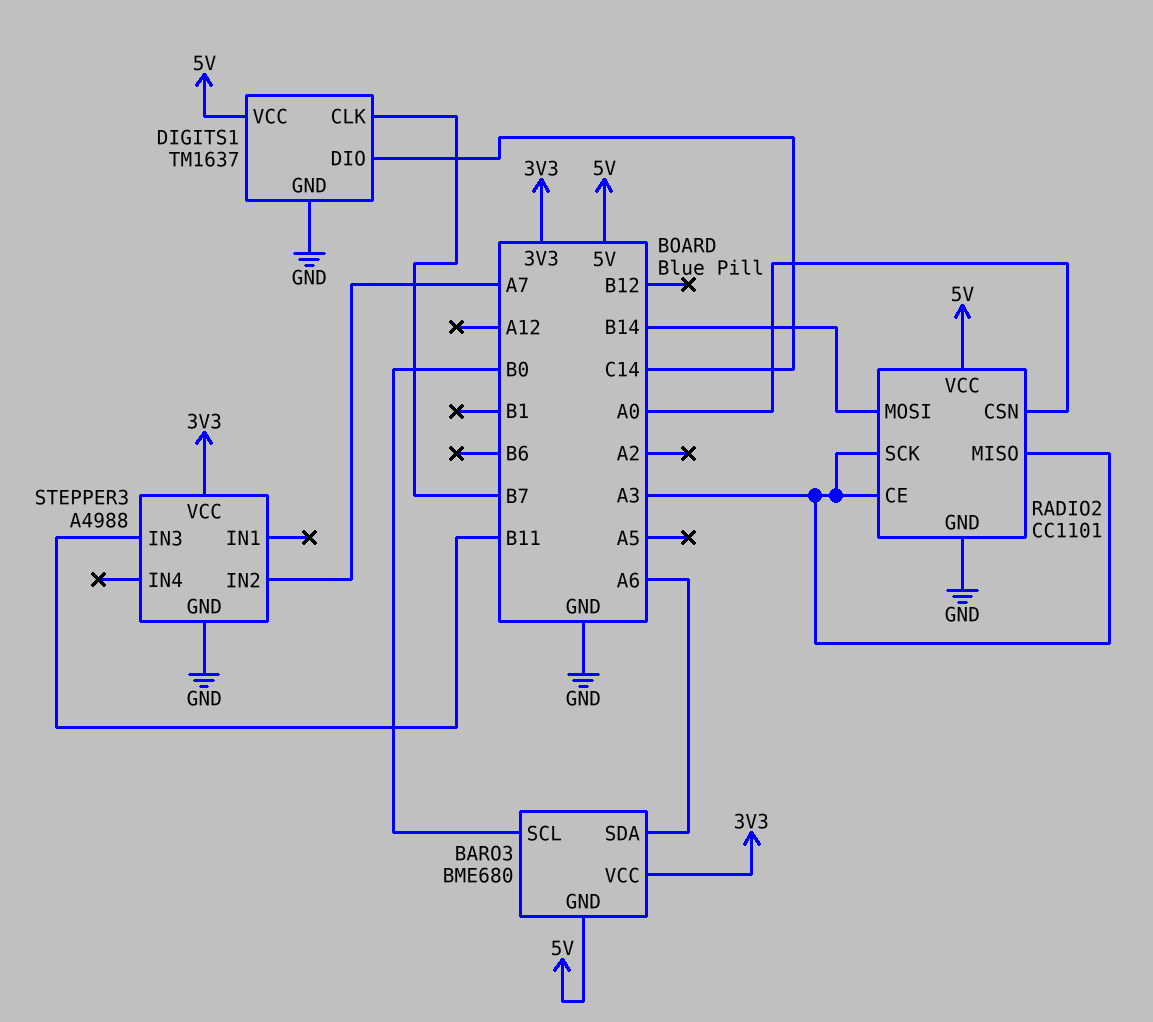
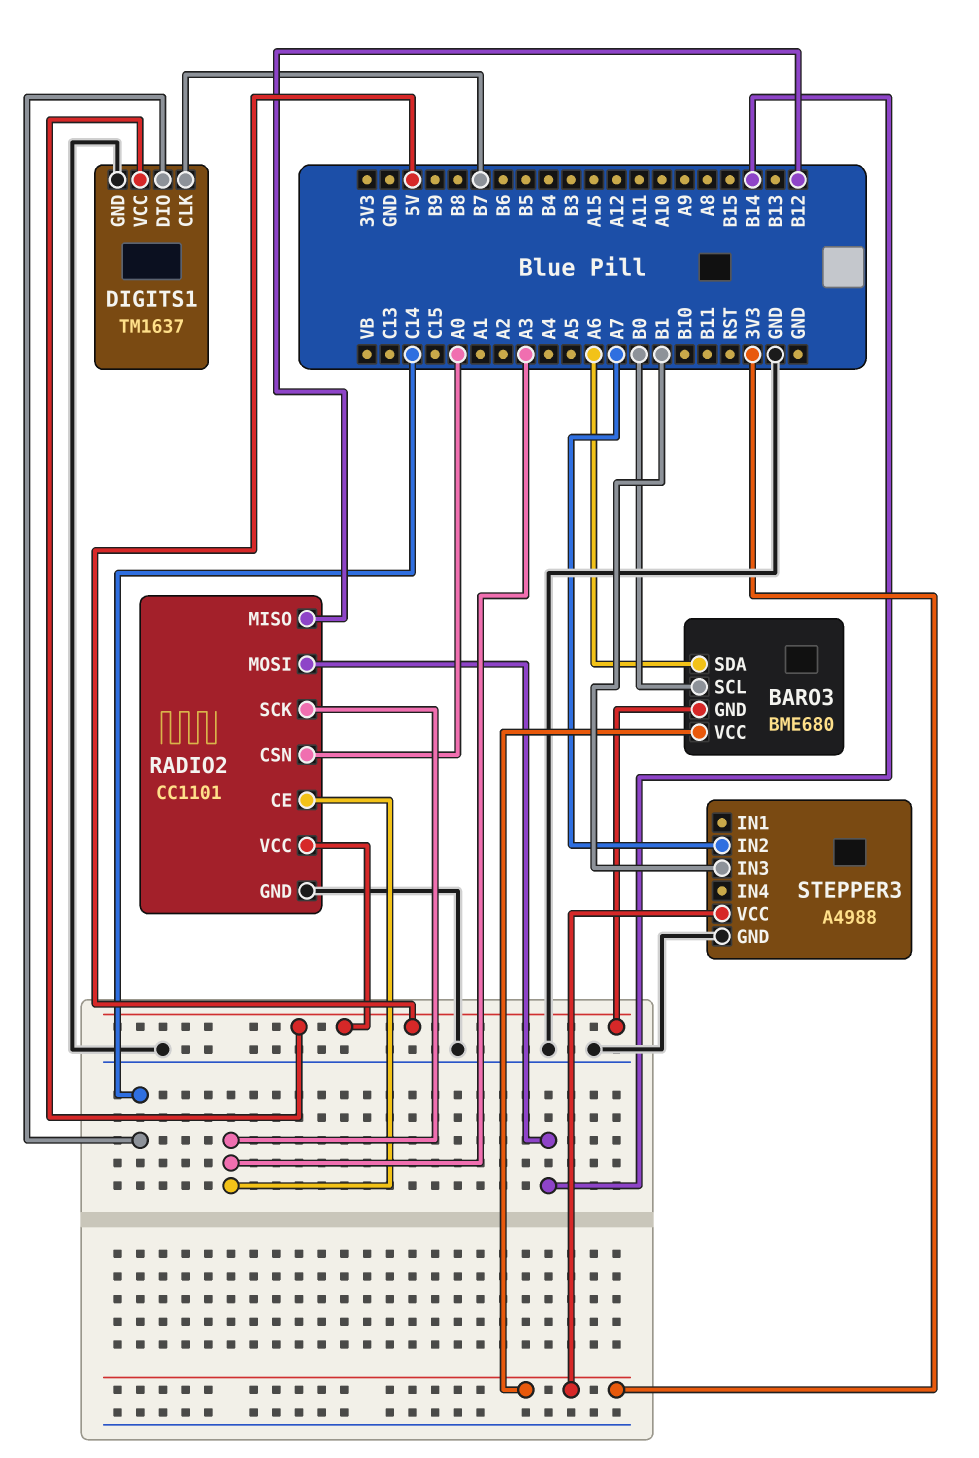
RADIO2 pin MISO: A3 -> B12
STEPPER3 pin IN3: B11 -> B1

